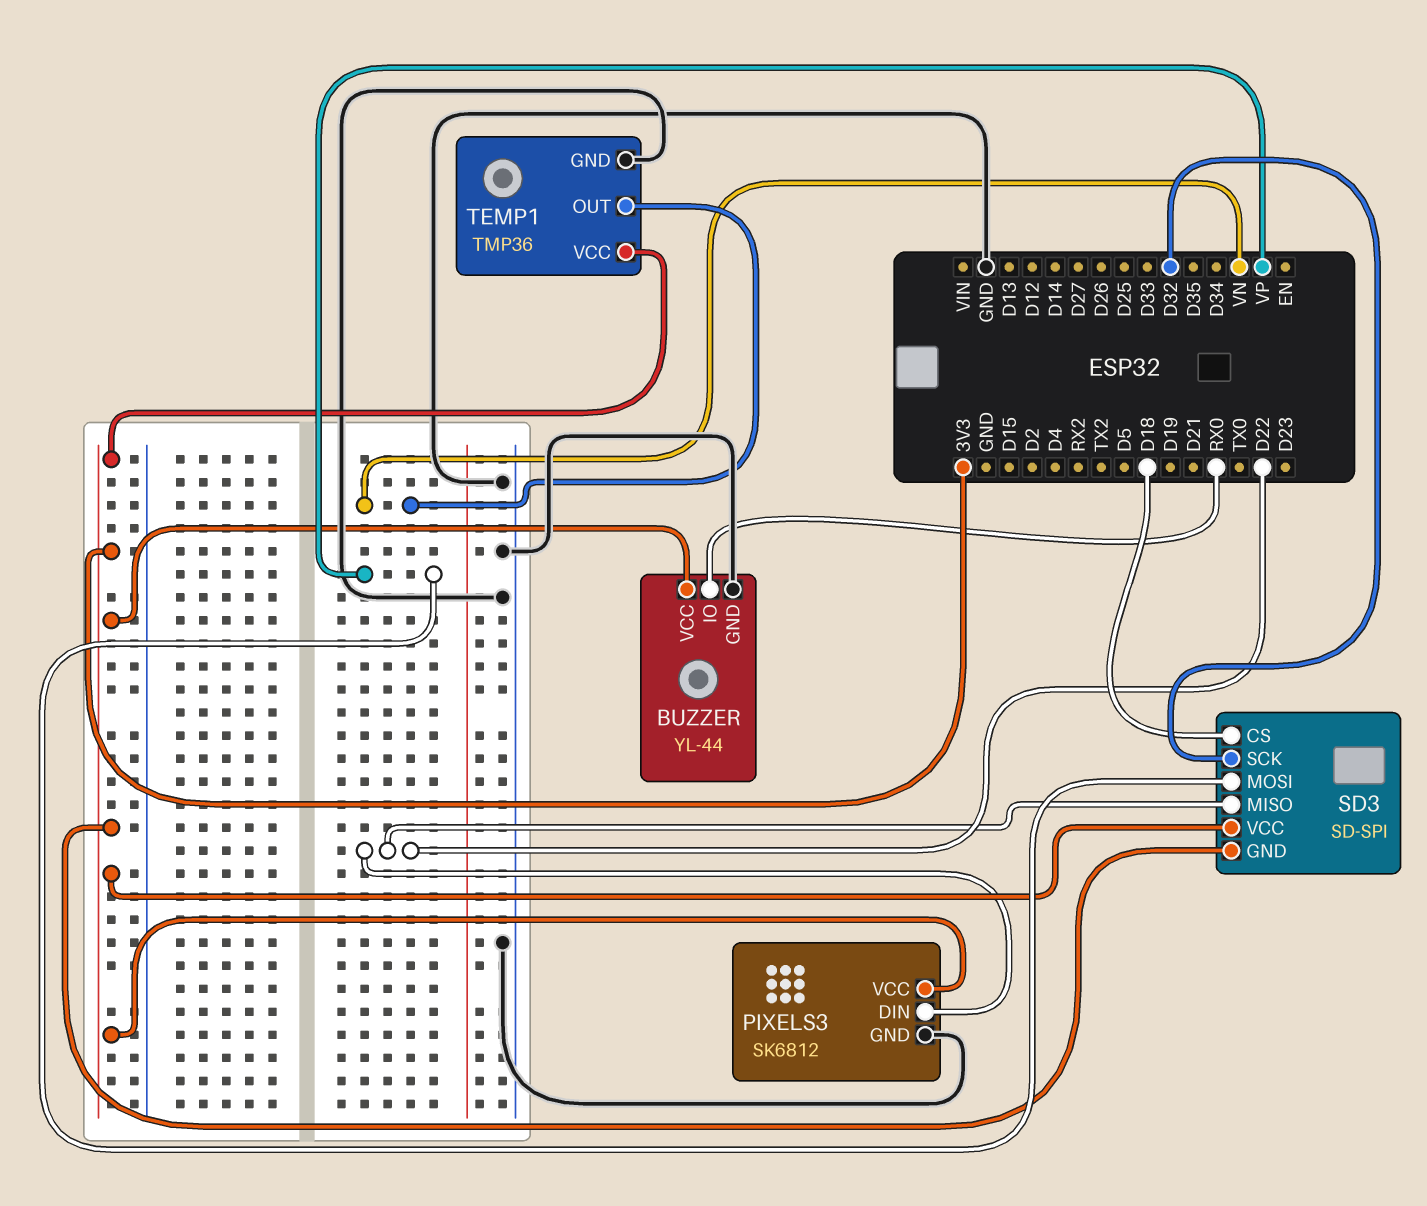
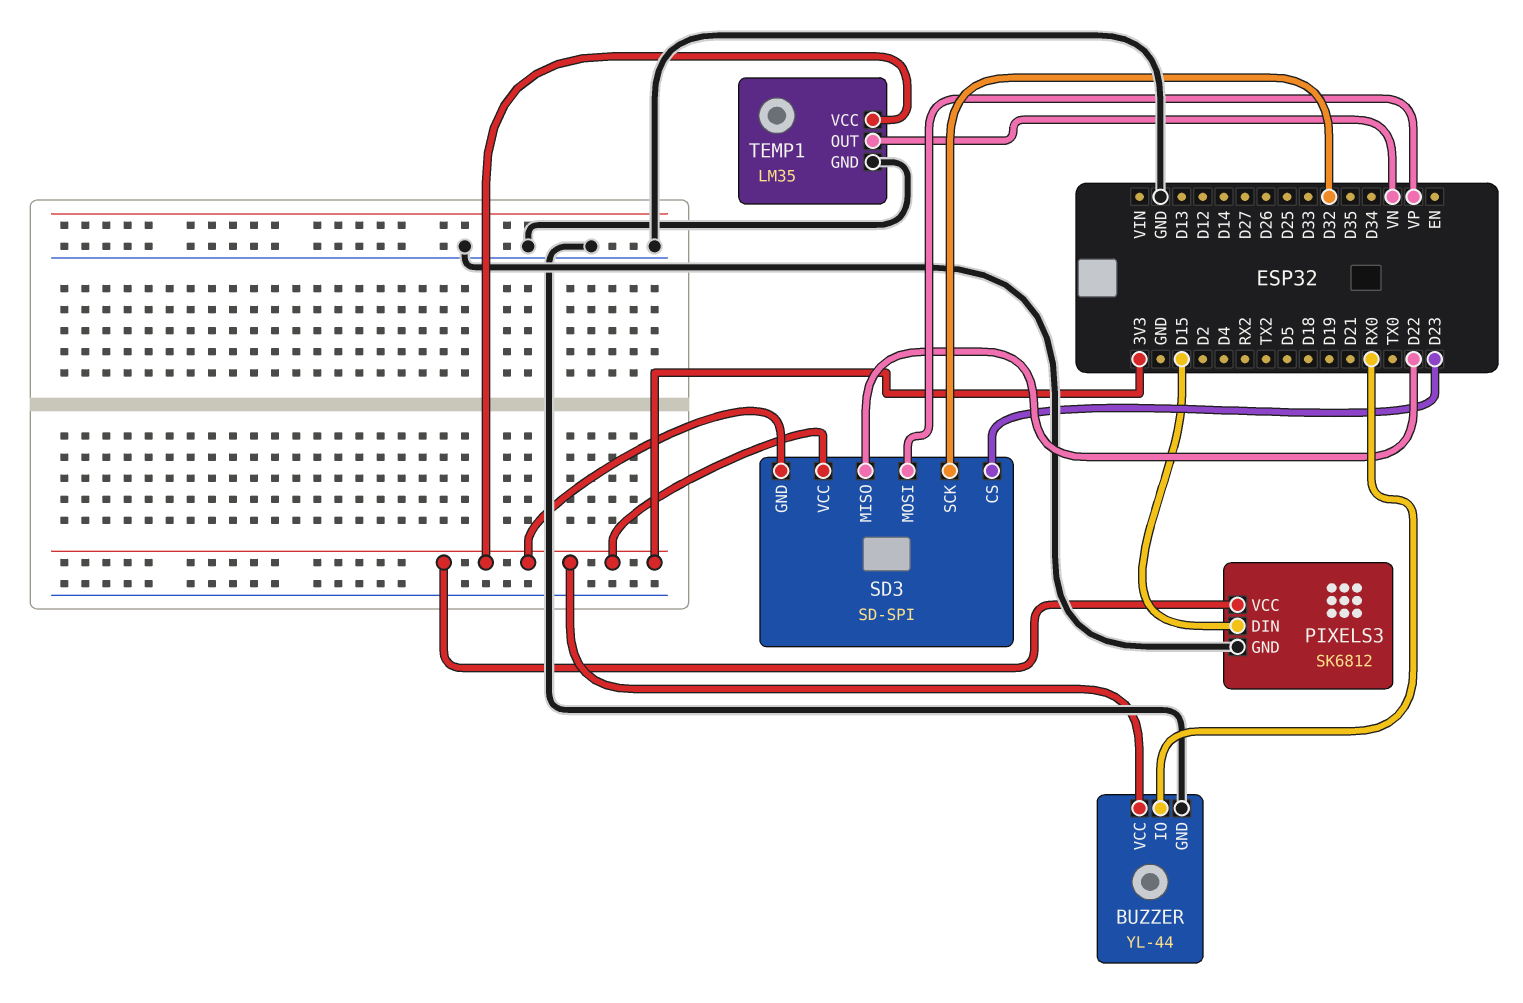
PIXELS3 pin DIN: D22 -> D15
SD3 pin CS: D18 -> D23
TEMP1: TMP36 -> LM35

